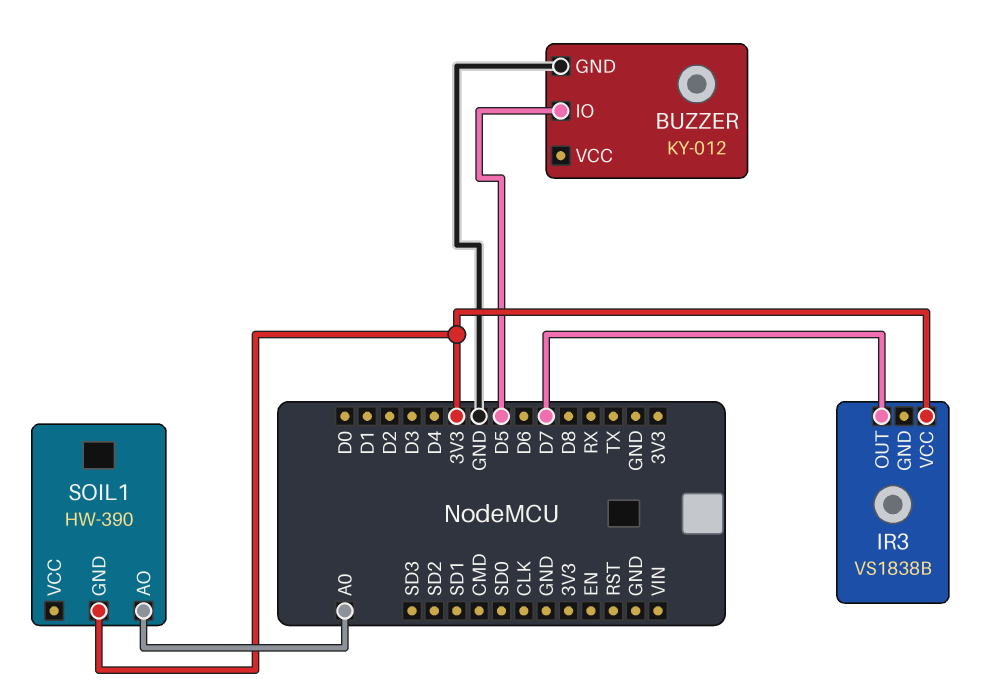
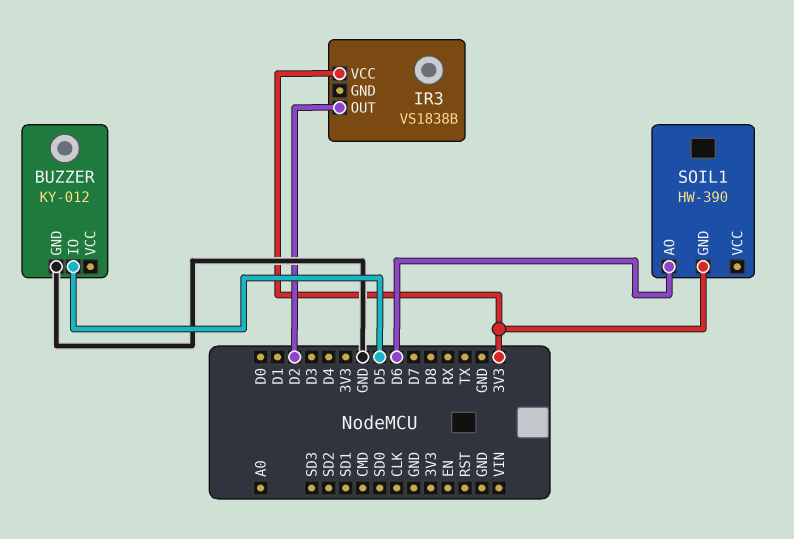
IR3 pin OUT: D7 -> D2
SOIL1 pin AO: A0 -> D6

